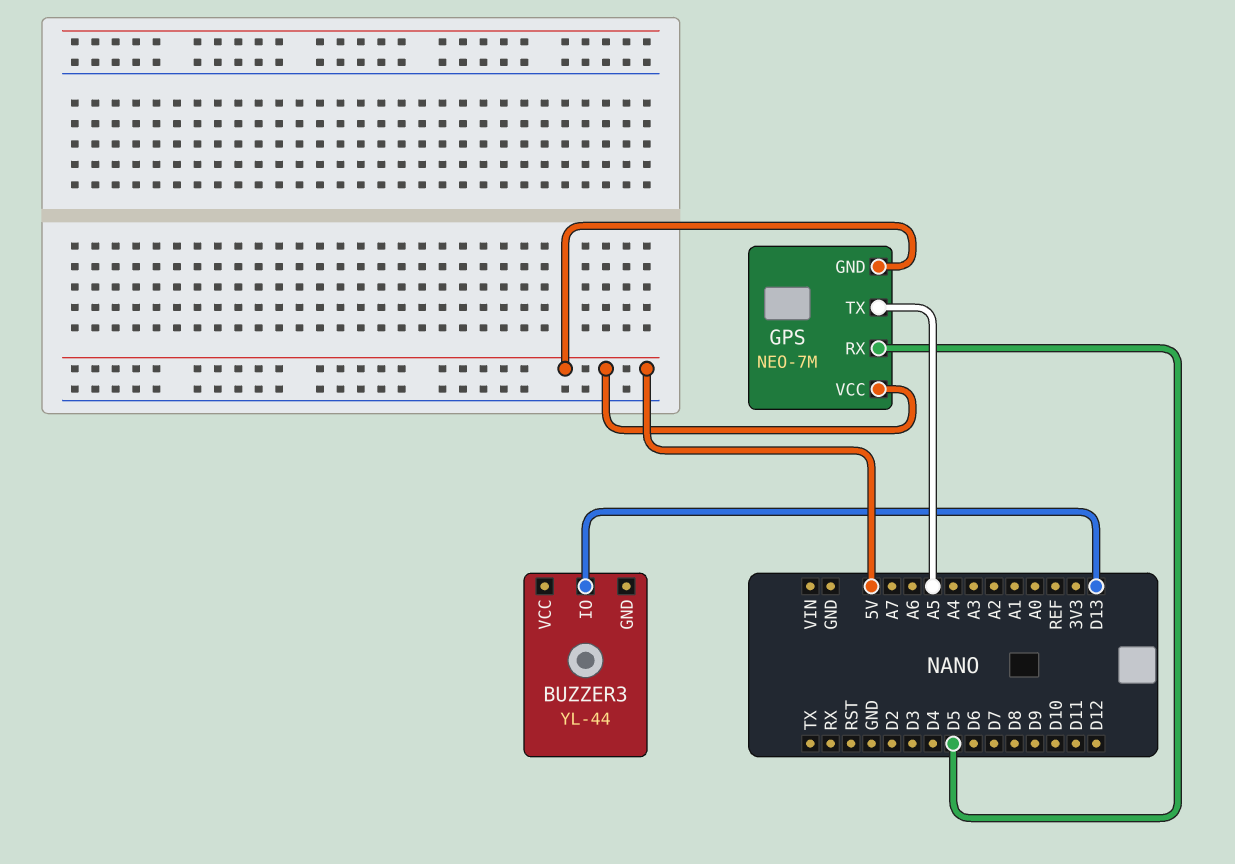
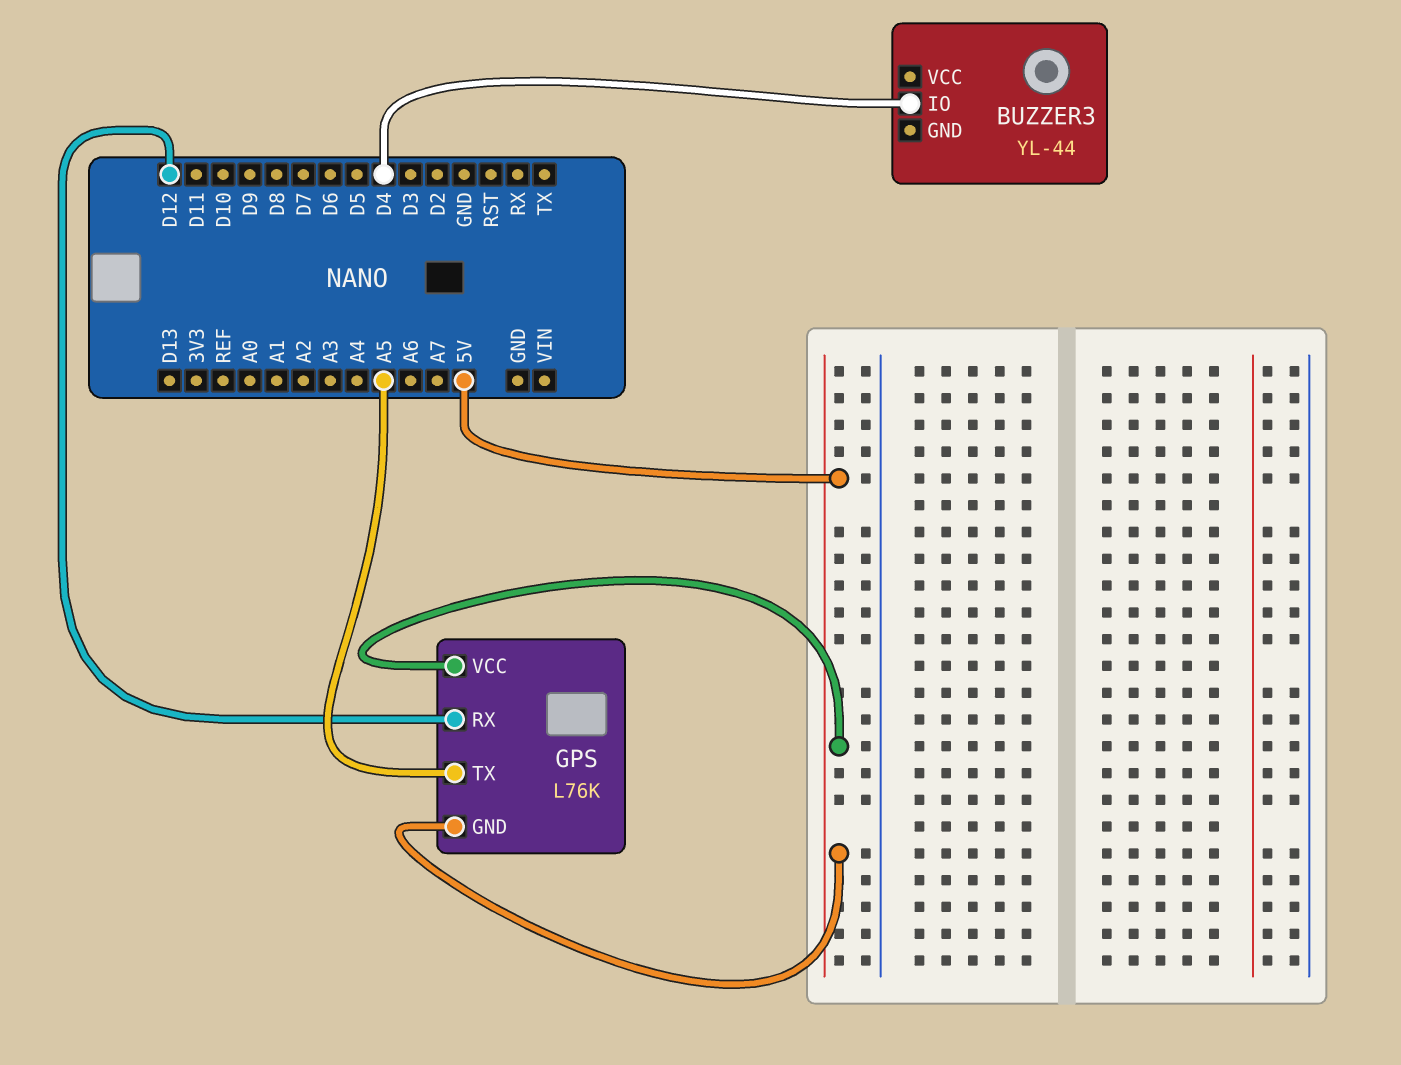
BUZZER3 pin IO: D13 -> D4
GPS: NEO-7M -> L76K
GPS pin RX: D5 -> D12

